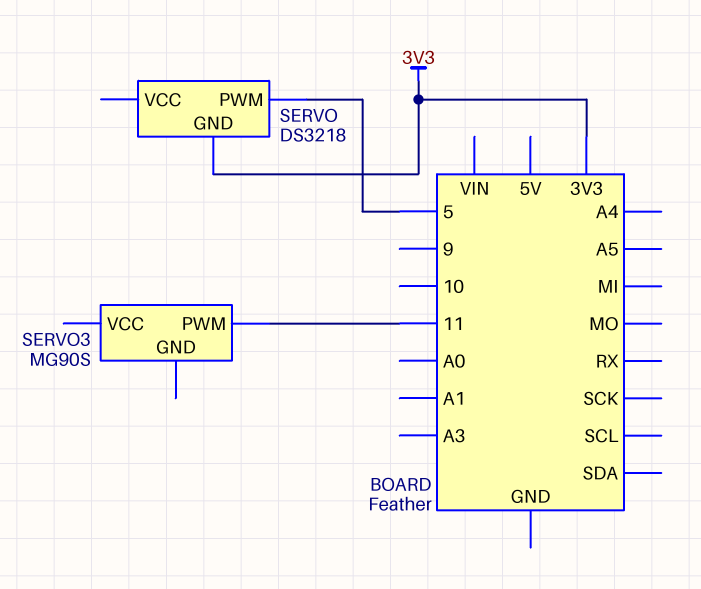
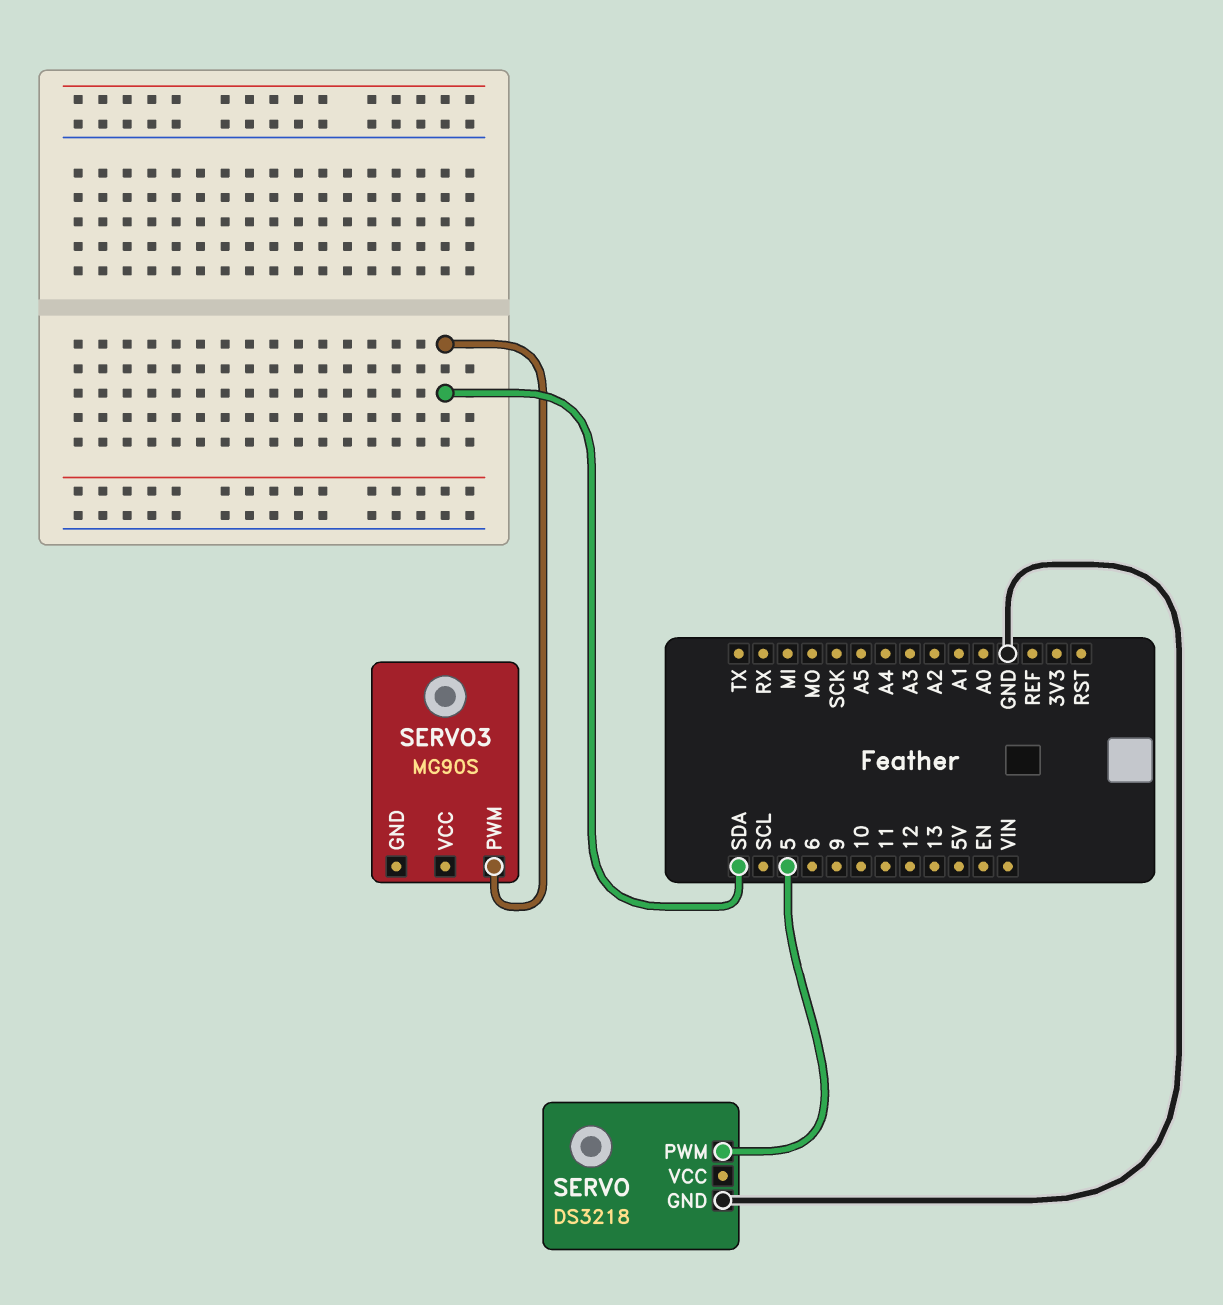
SERVO pin GND: 3V3 -> GND
SERVO3 pin PWM: 11 -> SDA

